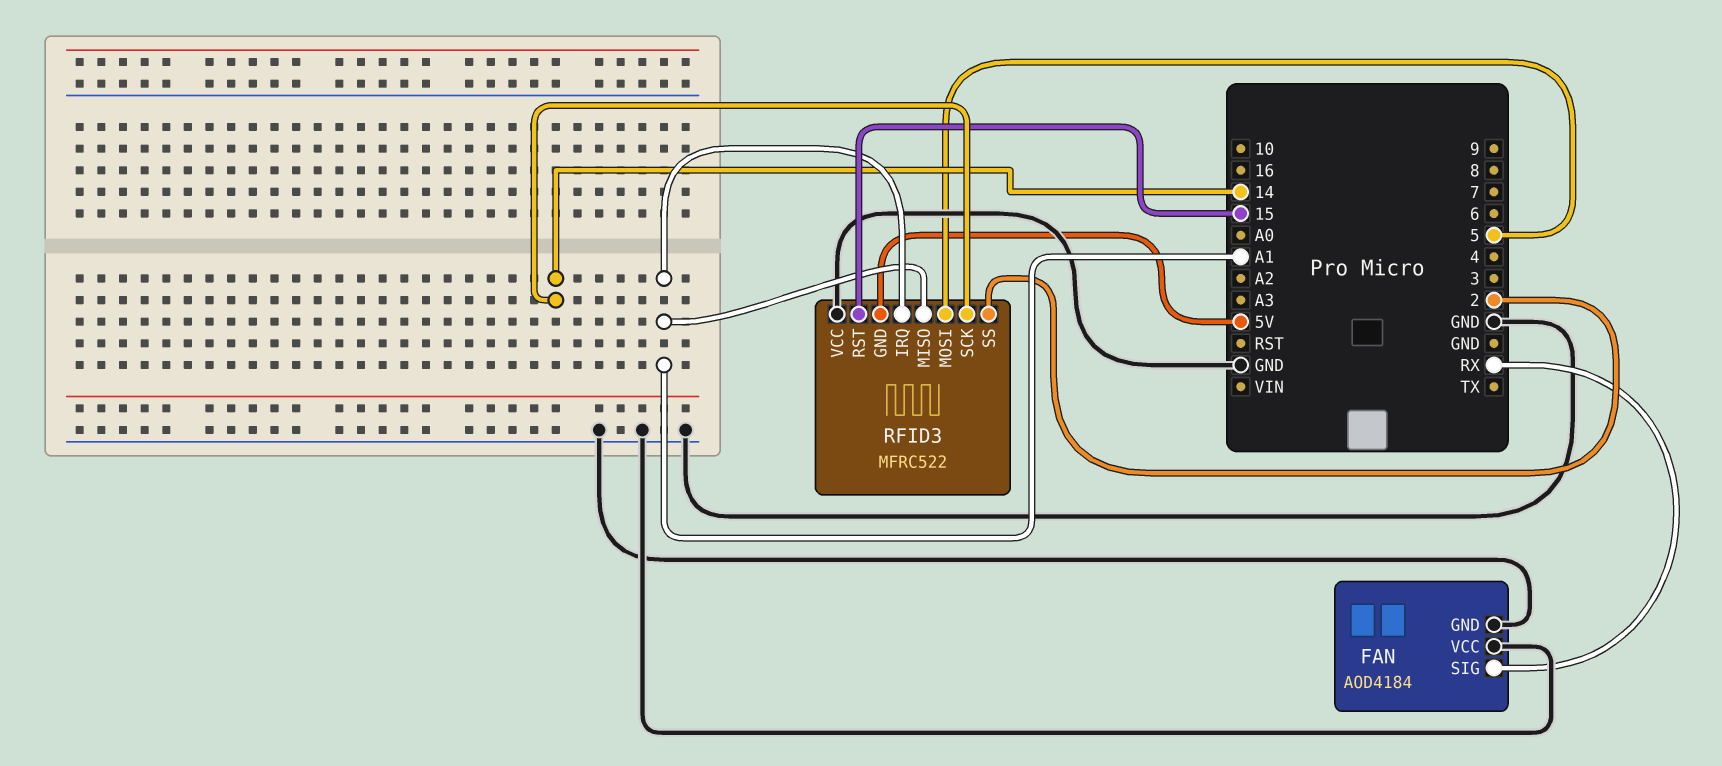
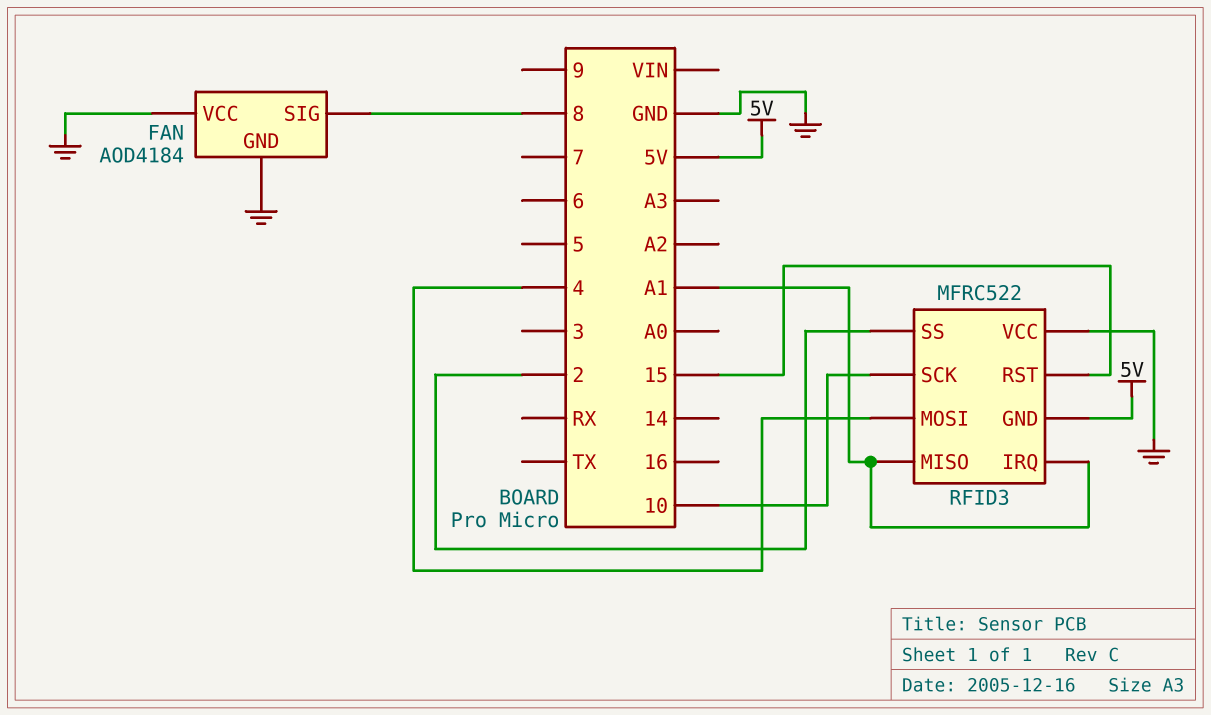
FAN pin SIG: RX -> 8
RFID3 pin MOSI: 5 -> 4
RFID3 pin SCK: 14 -> 10

